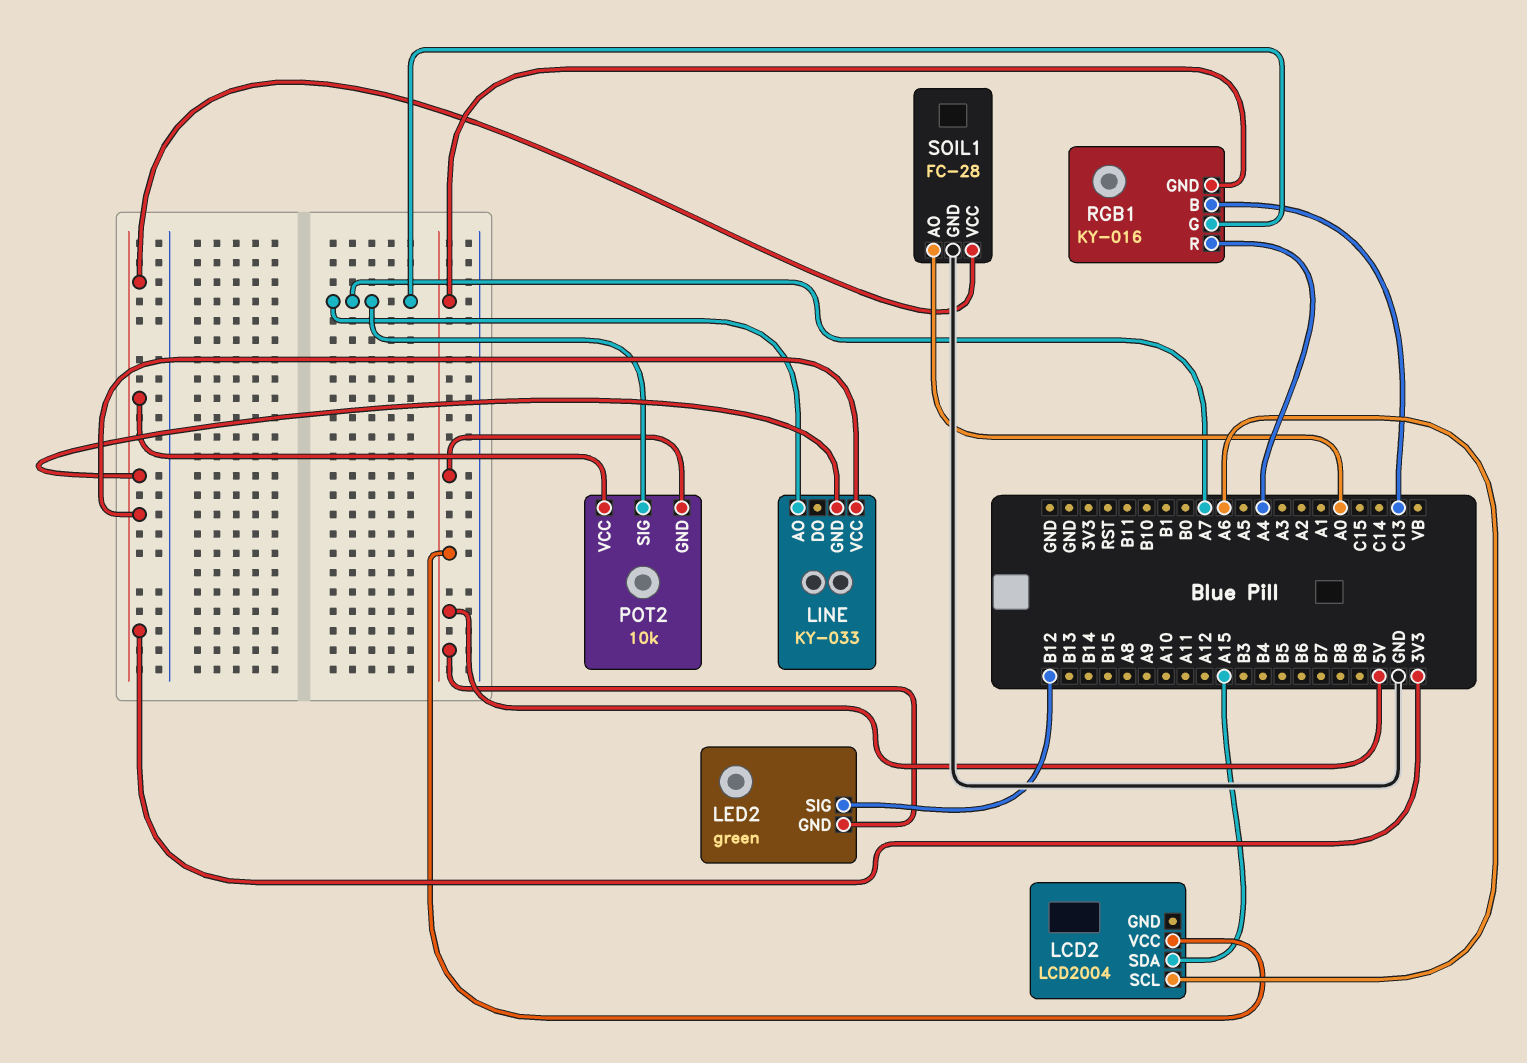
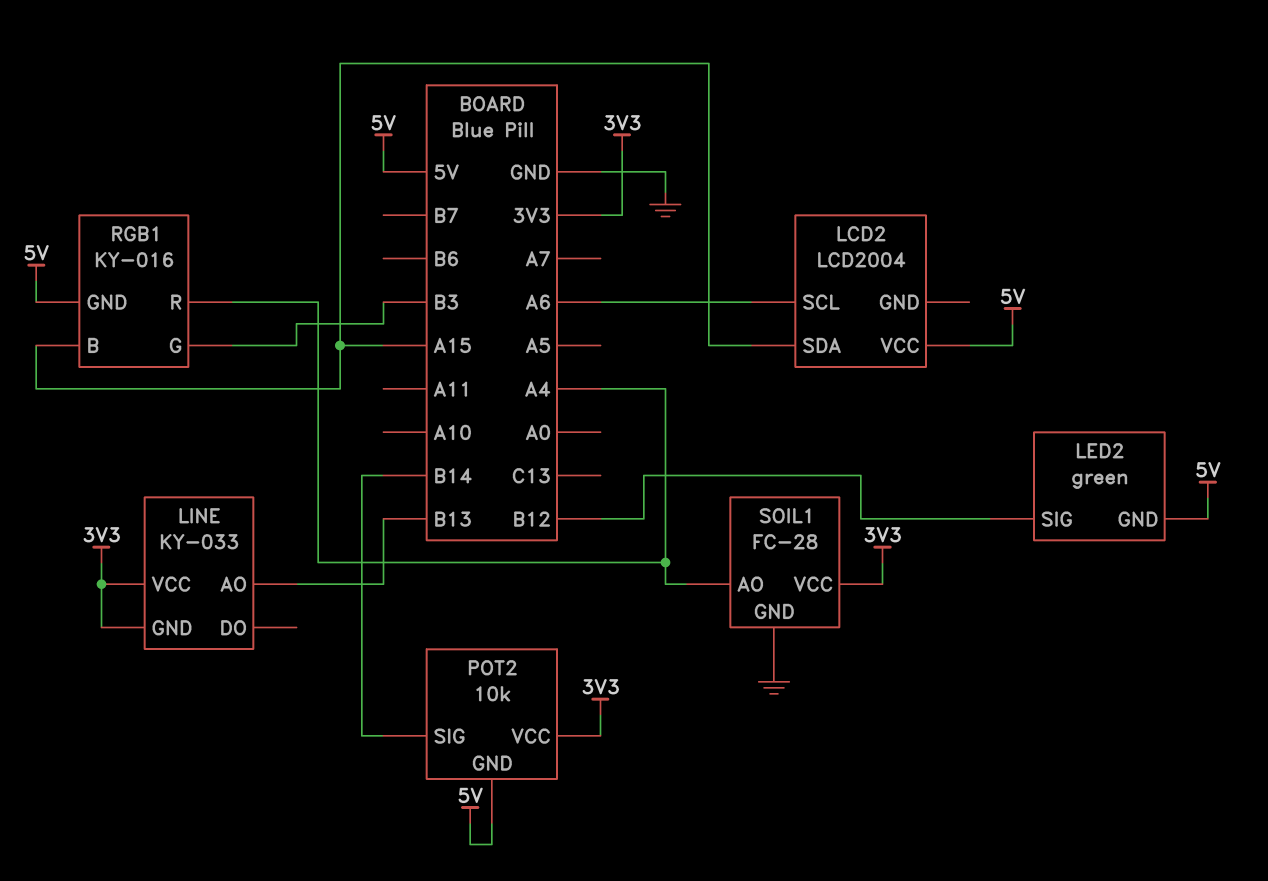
LINE pin AO: A7 -> B13
POT2 pin SIG: A7 -> B14
RGB1 pin B: C13 -> A15
RGB1 pin G: A7 -> B3
SOIL1 pin AO: A0 -> A4

